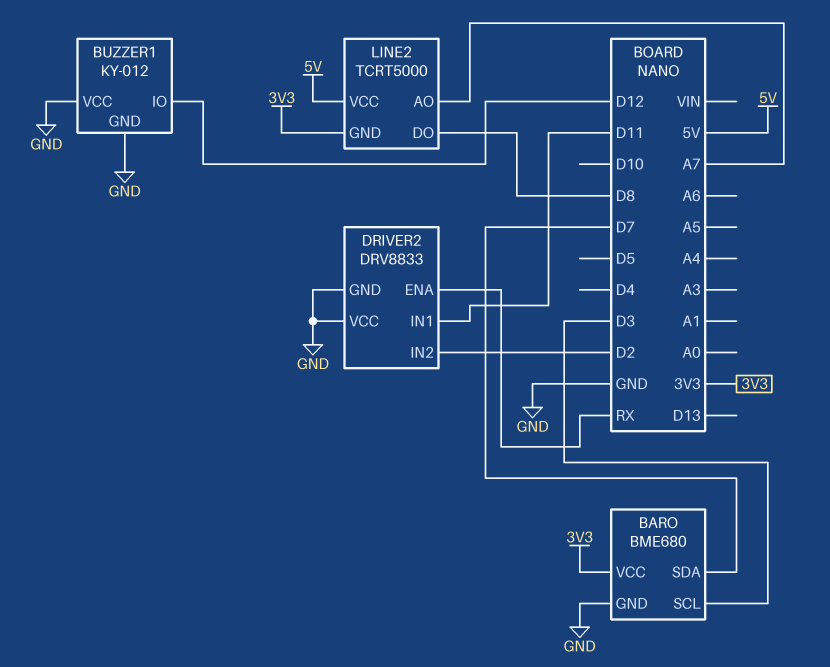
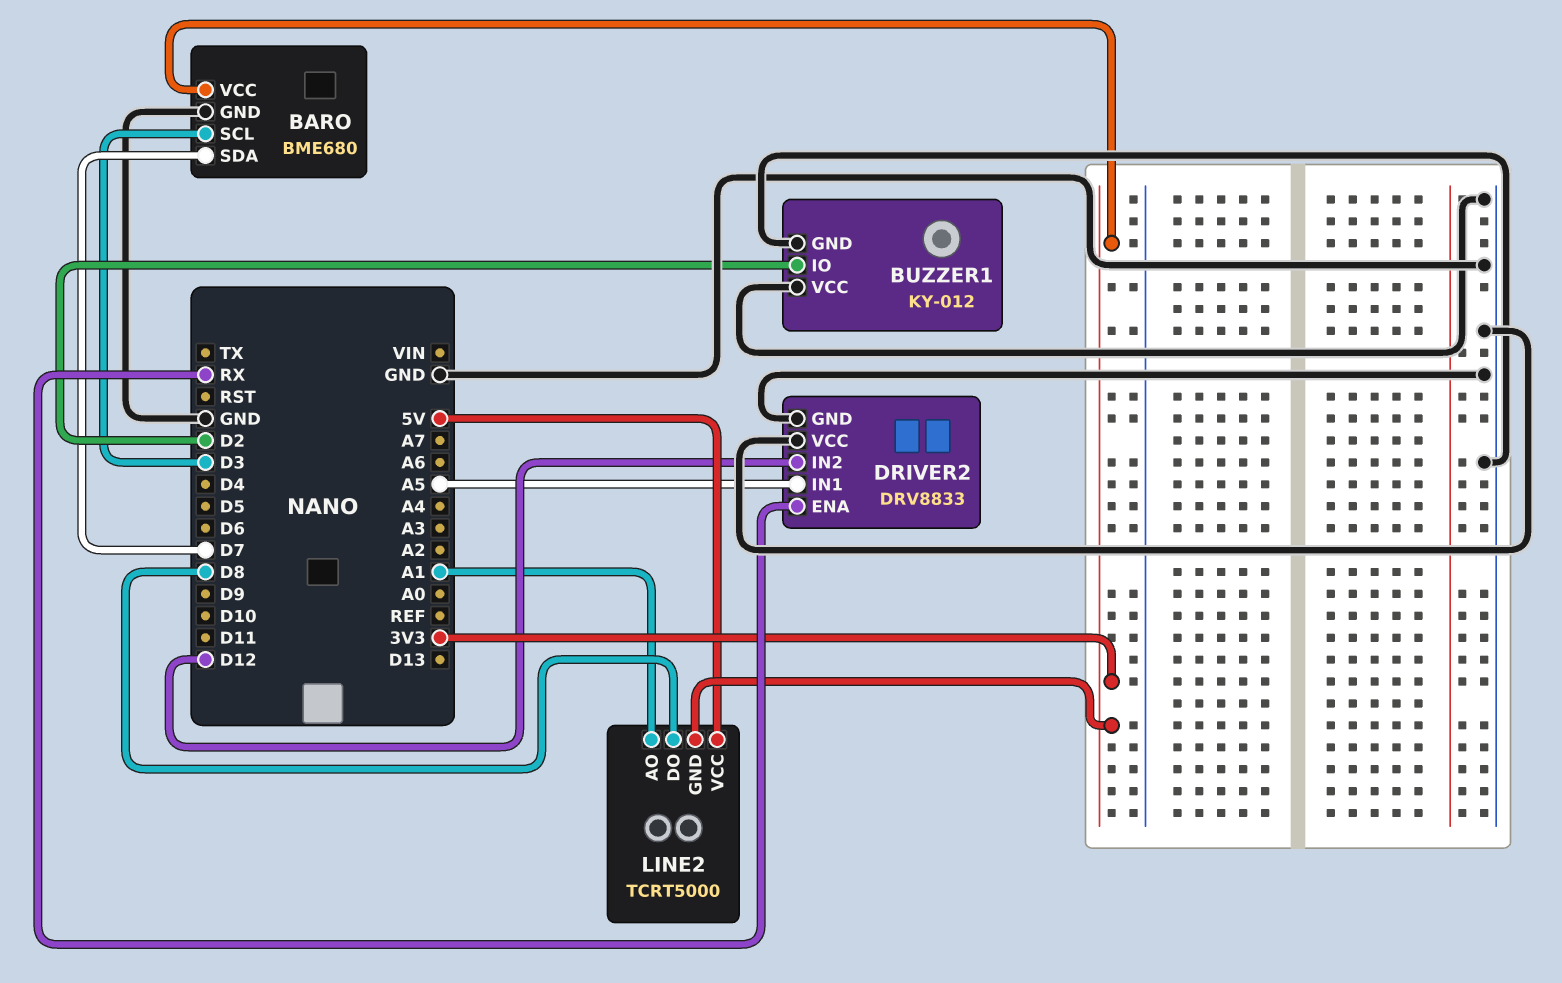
BUZZER1 pin IO: D12 -> D2
DRIVER2 pin IN1: D11 -> A5
DRIVER2 pin IN2: D2 -> D12
LINE2 pin AO: A7 -> A1

